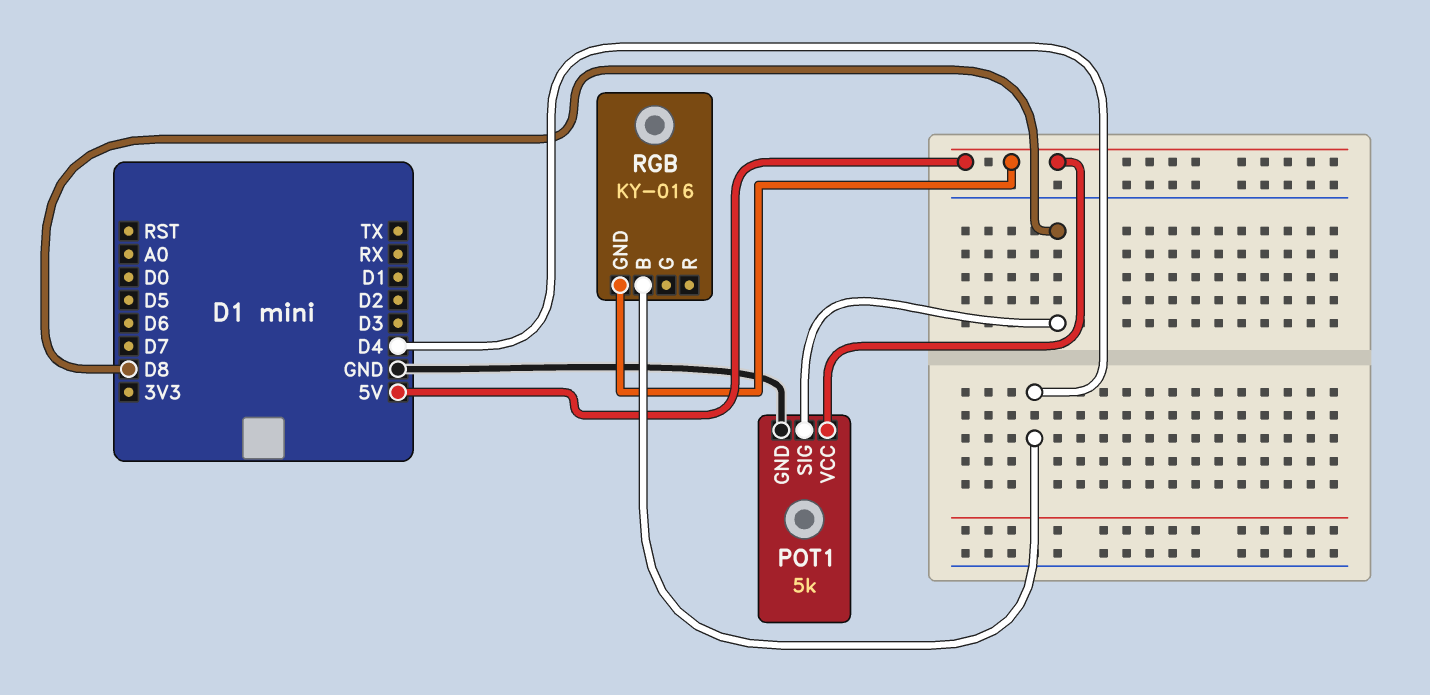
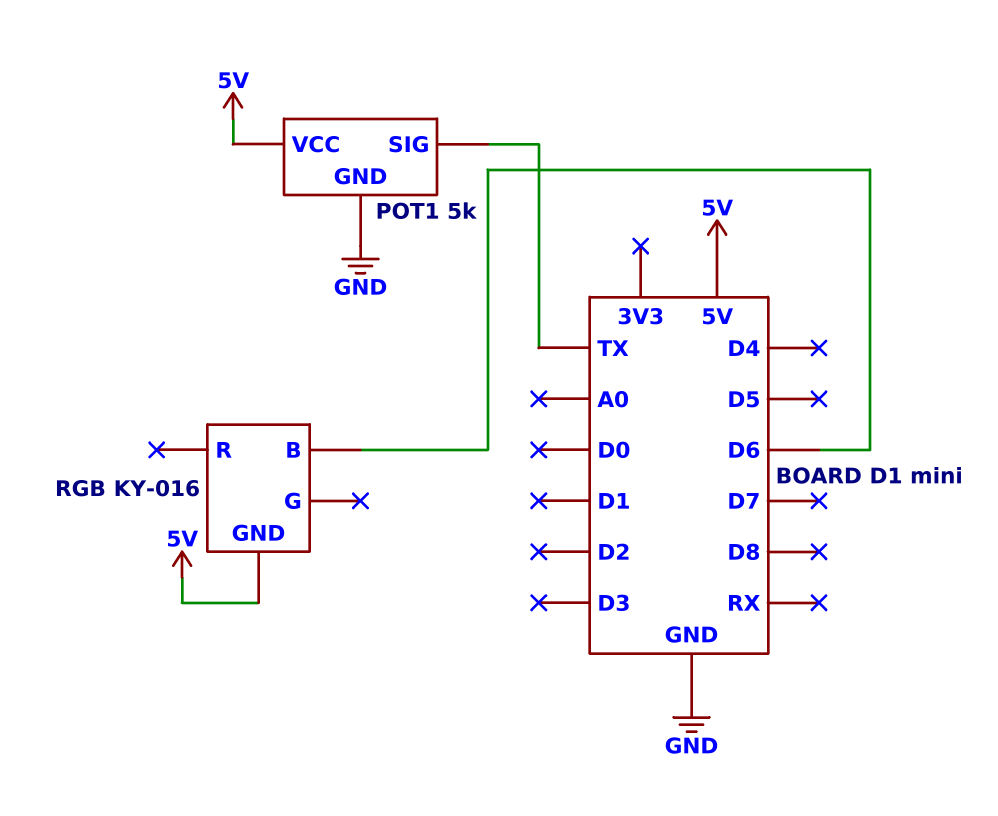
POT1 pin SIG: D8 -> TX
RGB pin B: D4 -> D6

